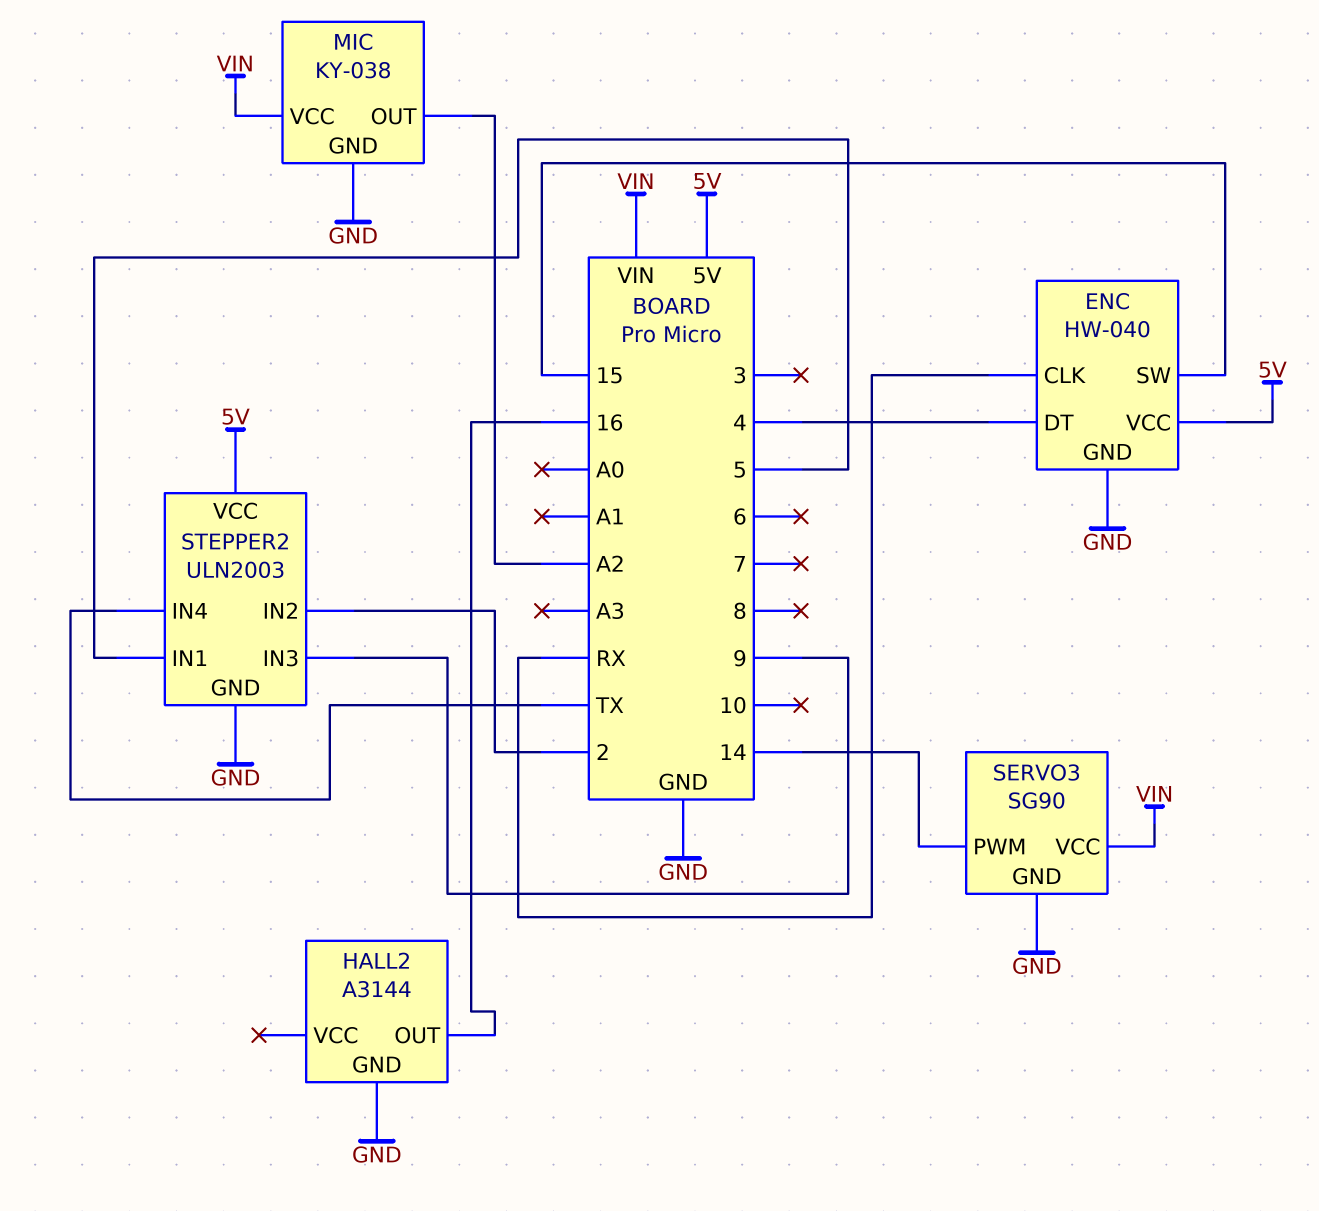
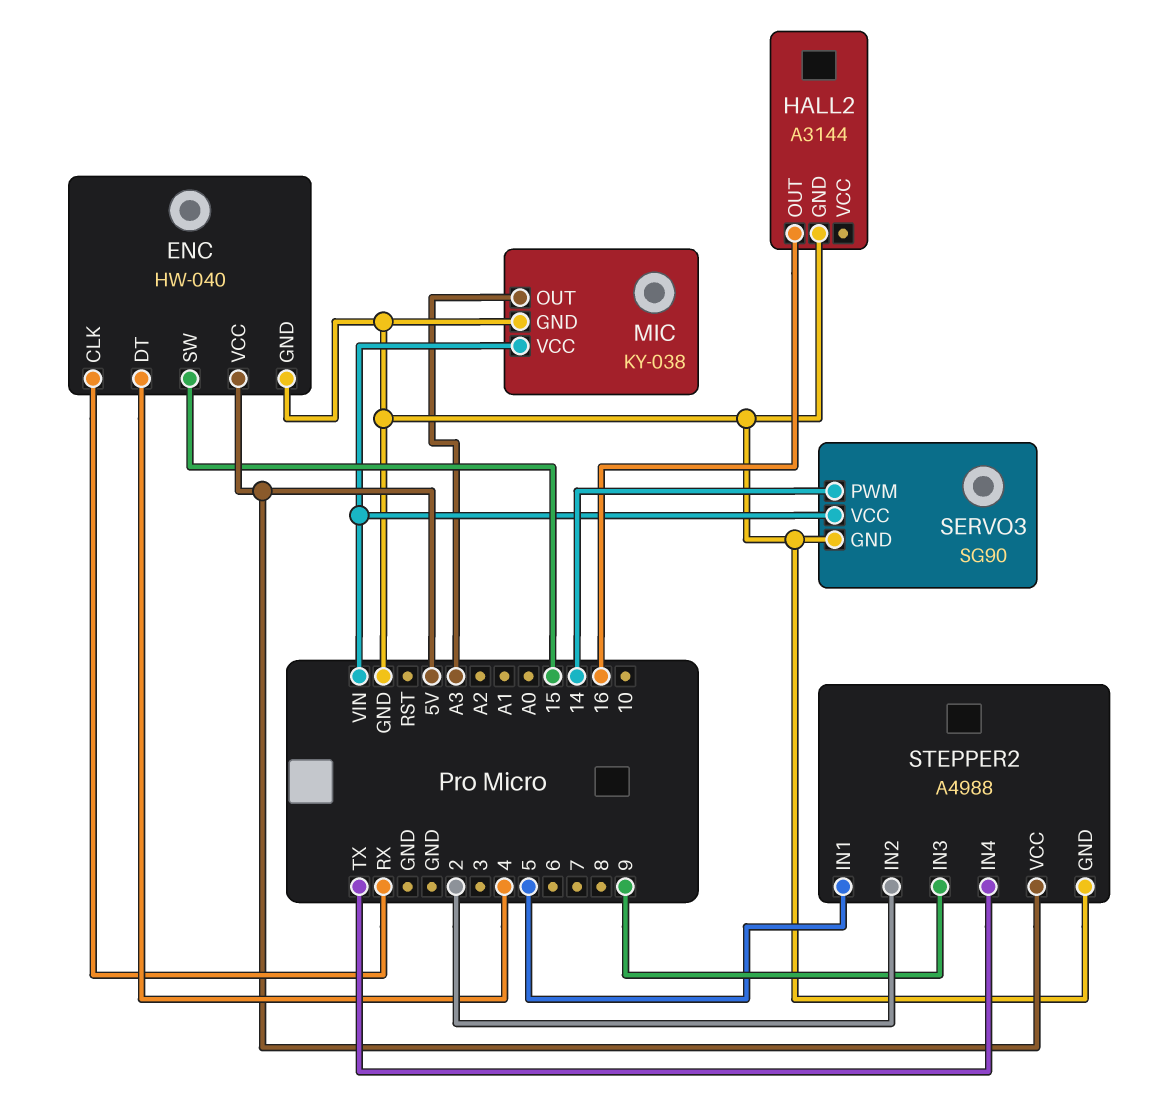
MIC pin OUT: A2 -> A3
STEPPER2: ULN2003 -> A4988

